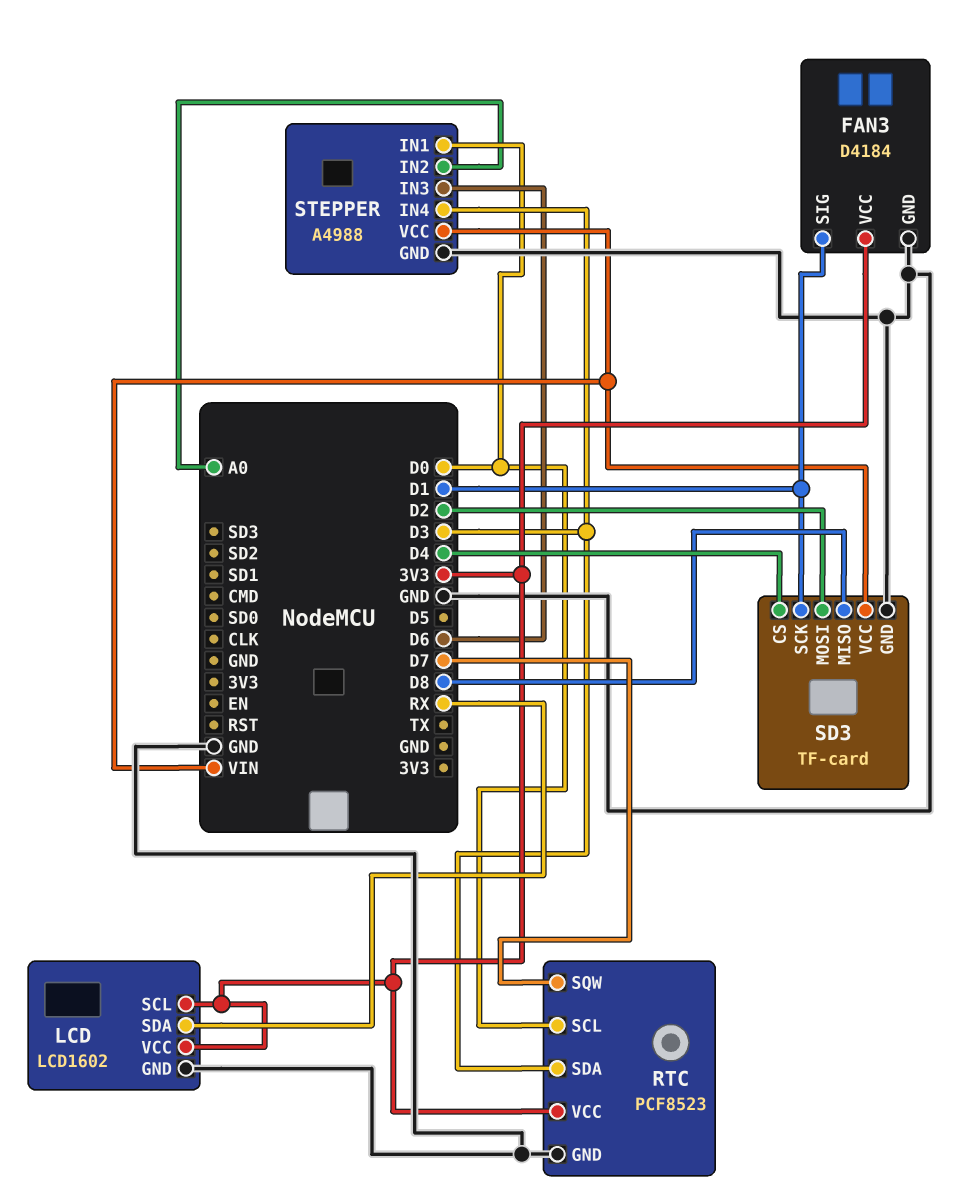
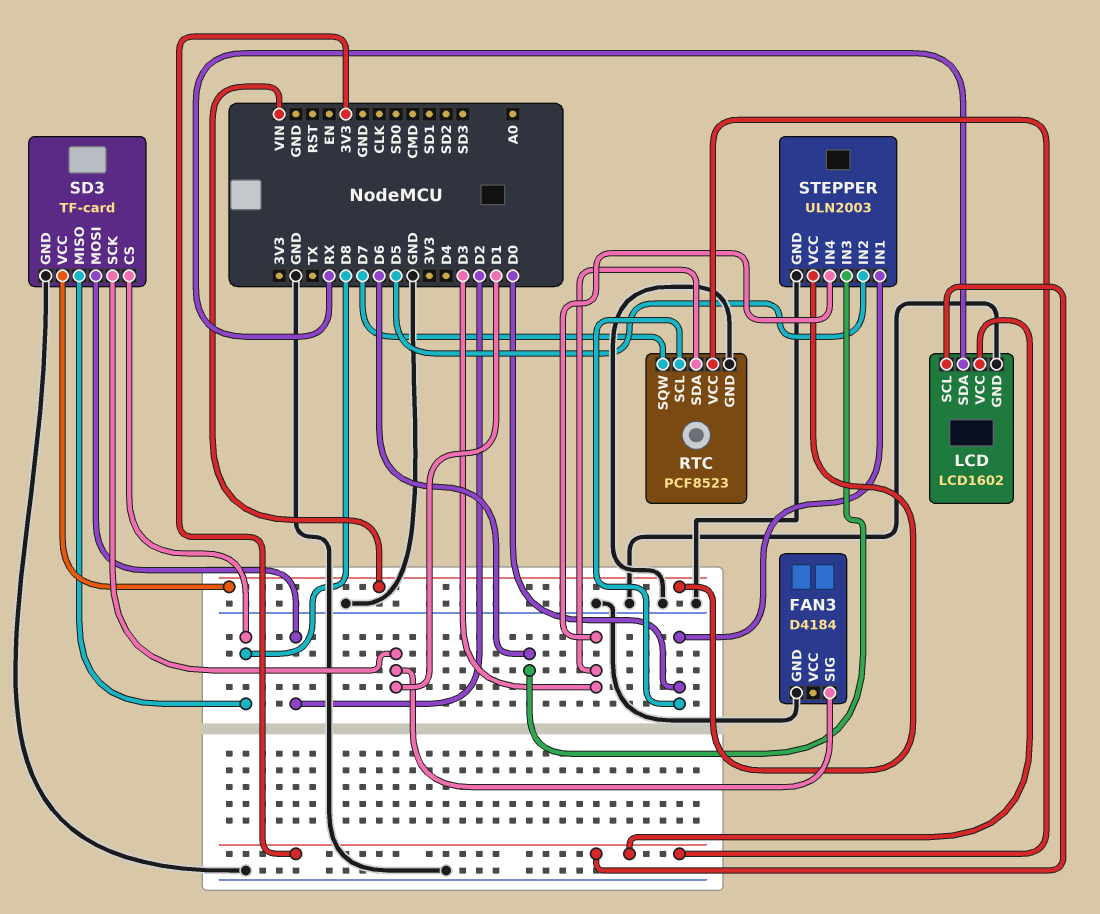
FAN3 pin VCC: 3V3 -> none
SD3 pin CS: D4 -> D8
STEPPER: A4988 -> ULN2003
STEPPER pin IN2: A0 -> D5

